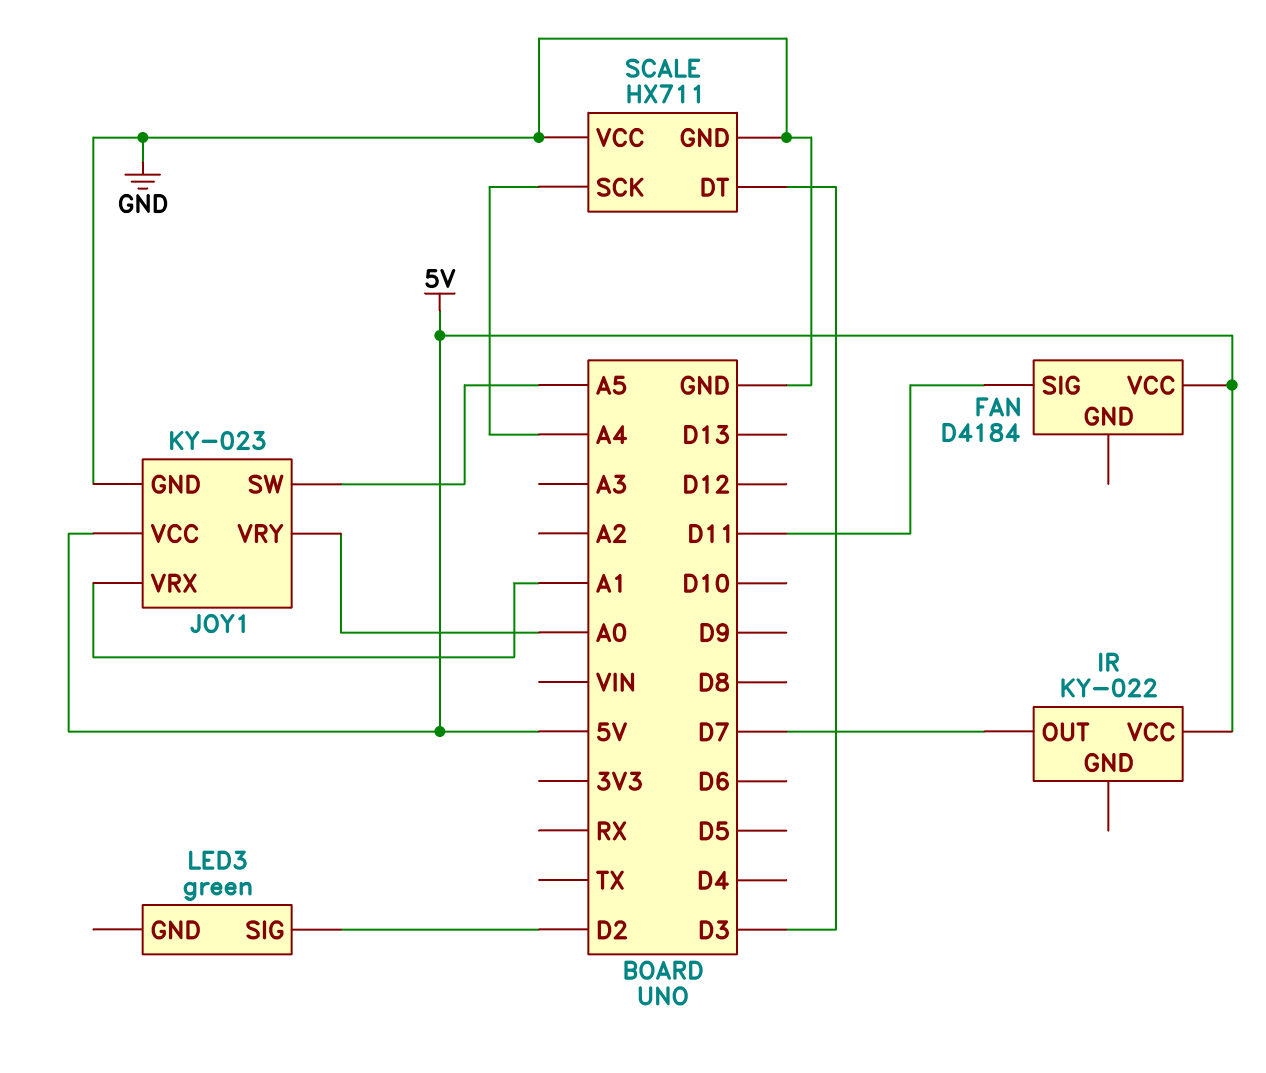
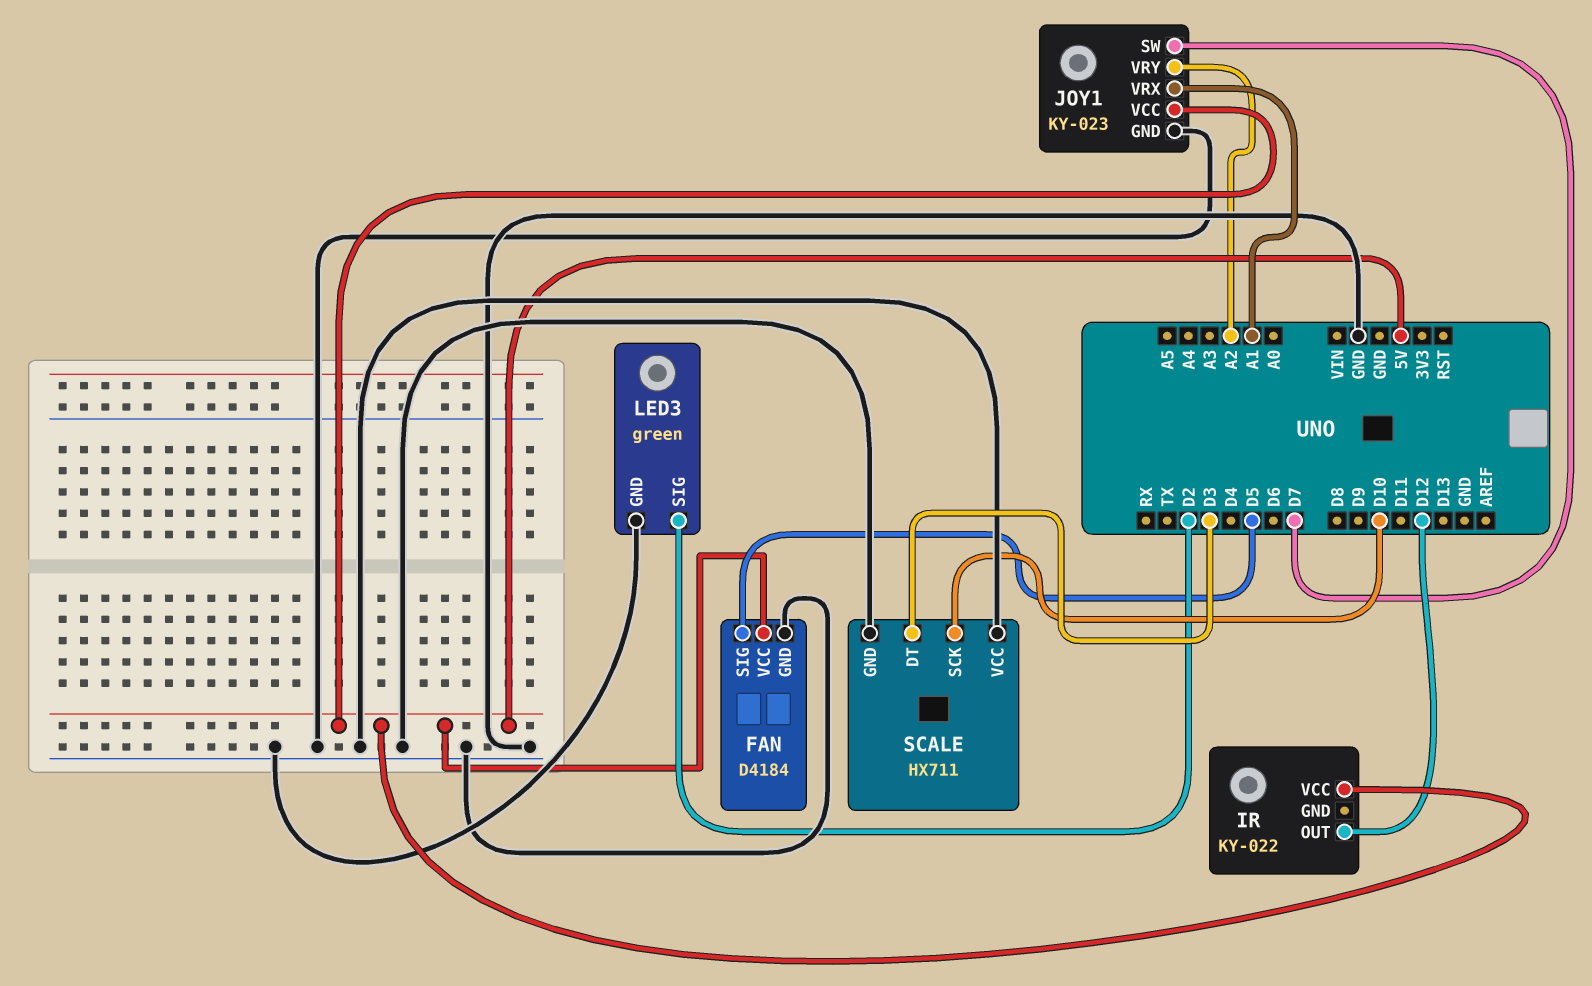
FAN pin GND: none -> GND
FAN pin SIG: D11 -> D5
IR pin OUT: D7 -> D12
JOY1 pin SW: A5 -> D7
JOY1 pin VRY: A0 -> A2
LED3 pin GND: none -> GND
SCALE pin SCK: A4 -> D10

